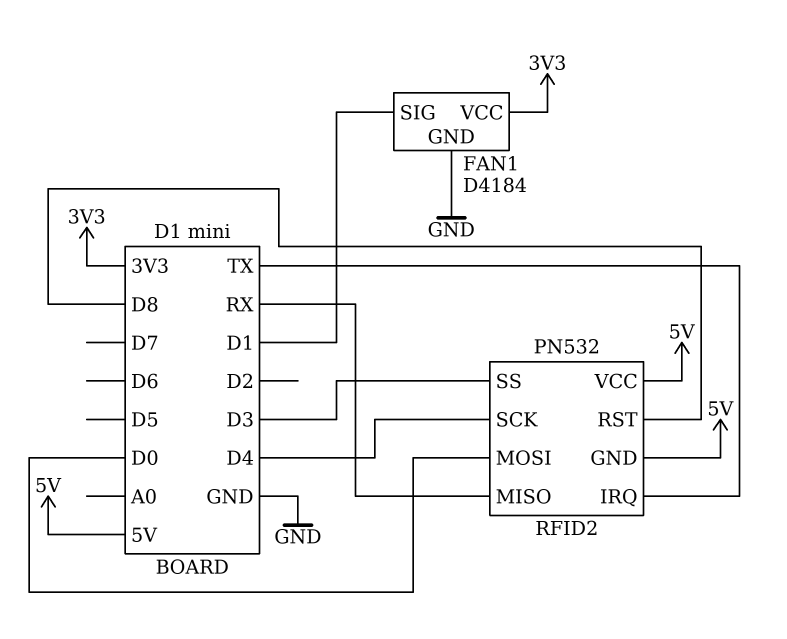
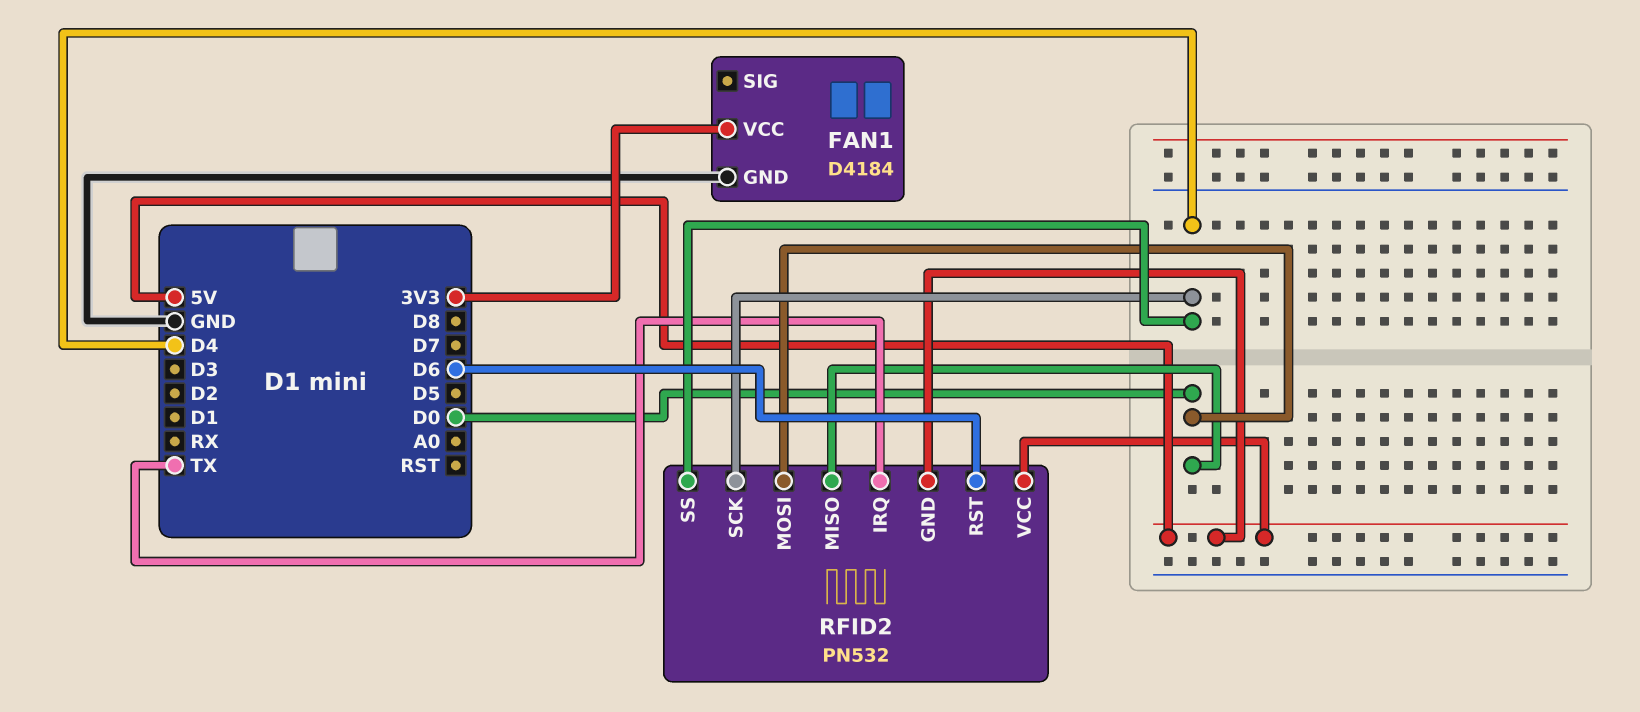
FAN1 pin SIG: D1 -> none
RFID2 pin MISO: RX -> D0
RFID2 pin RST: D8 -> D6
RFID2 pin SS: D3 -> D4

